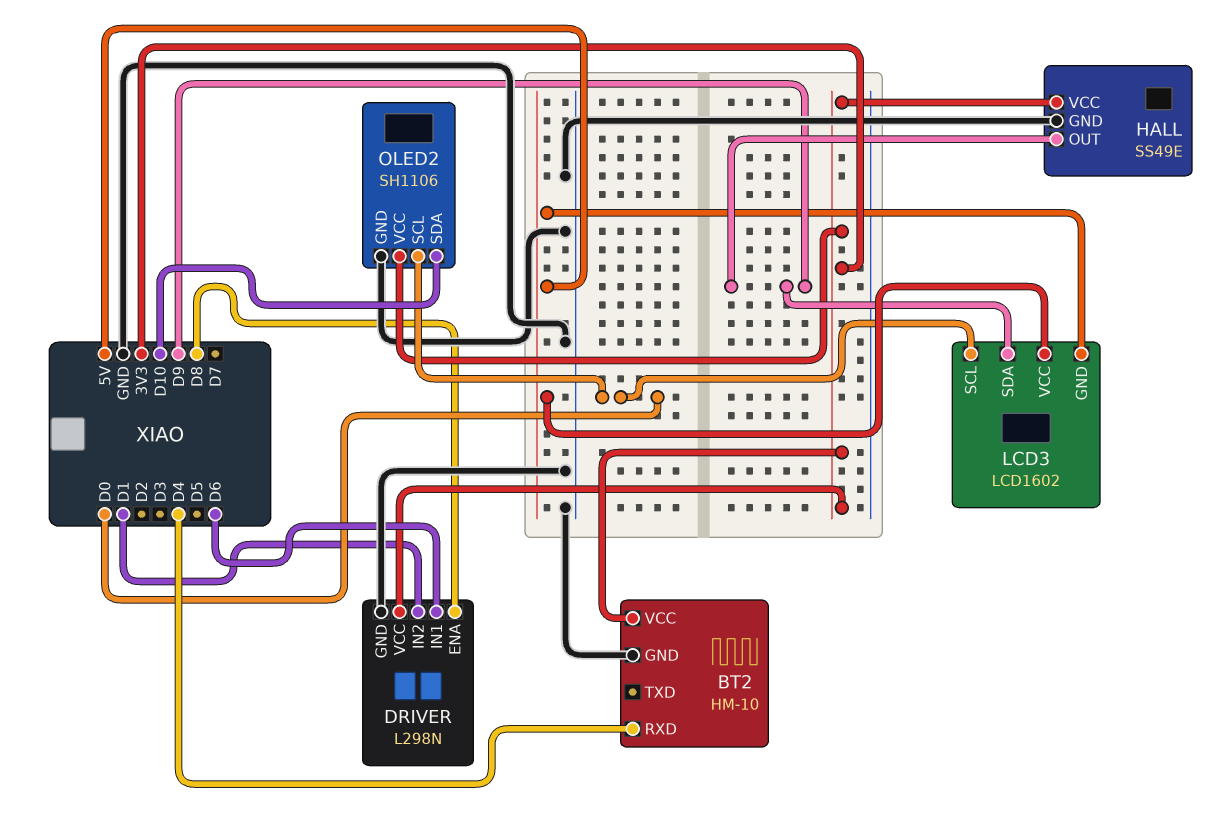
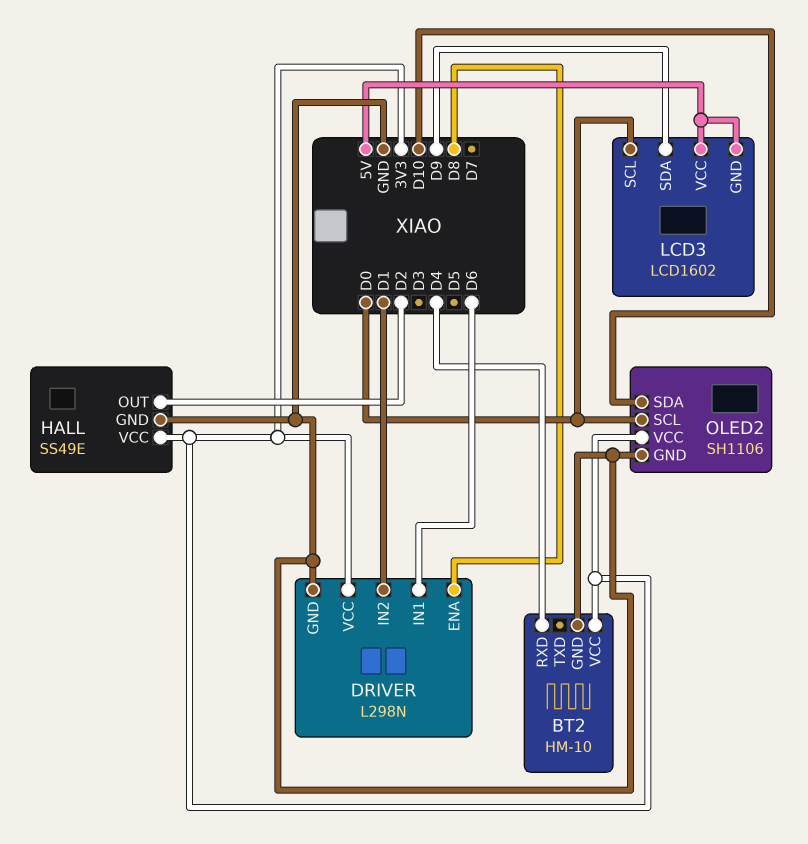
HALL pin OUT: D9 -> D2

